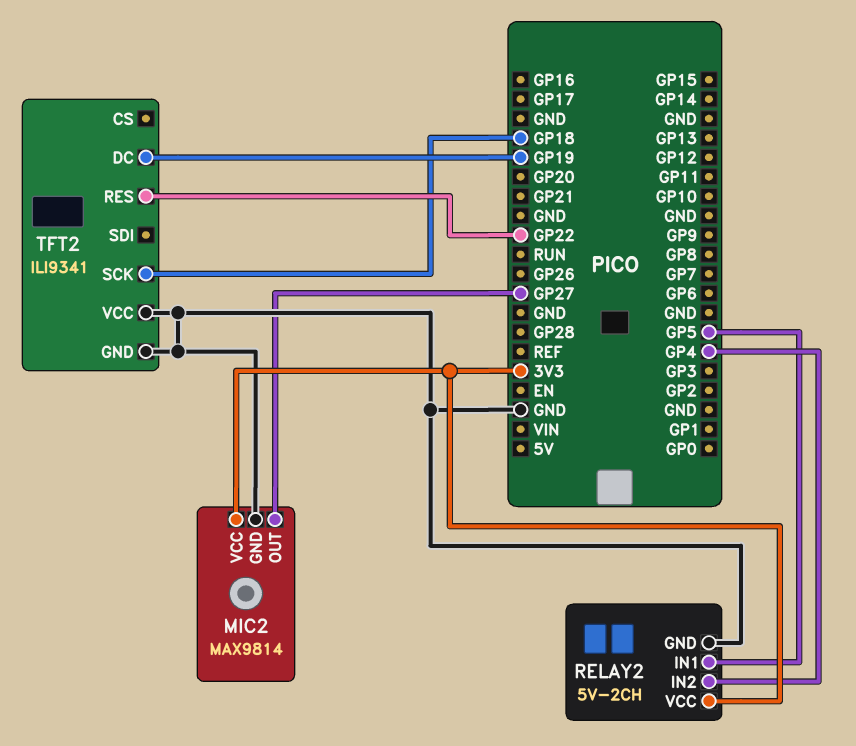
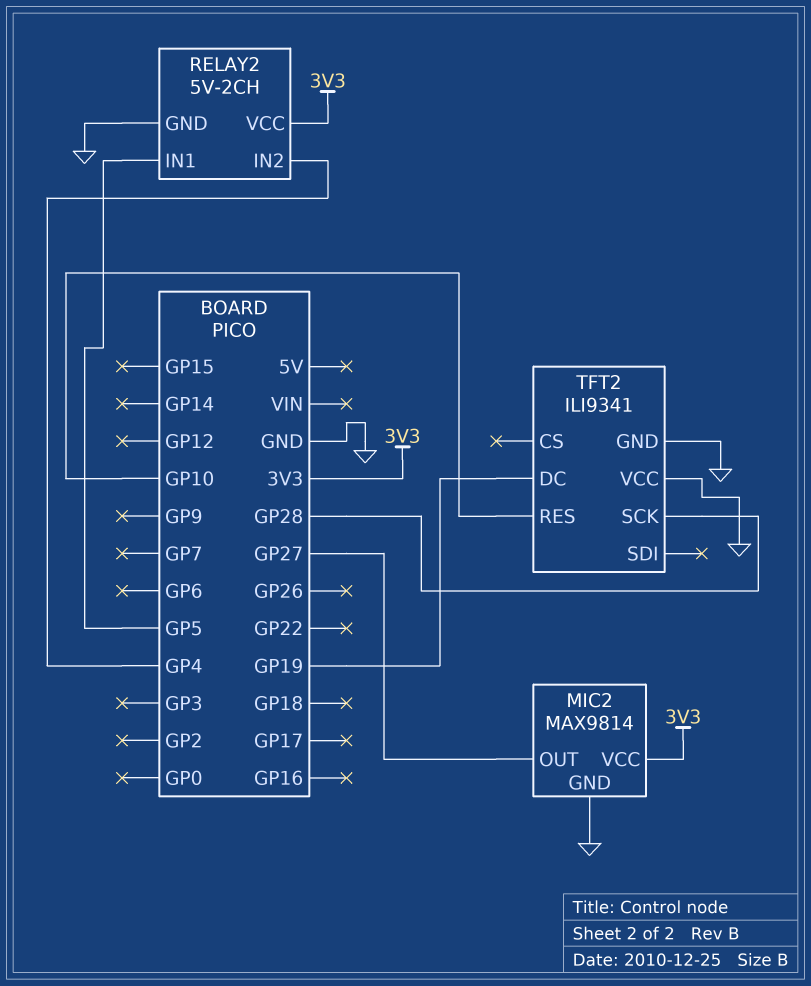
TFT2 pin RES: GP22 -> GP10
TFT2 pin SCK: GP18 -> GP28

